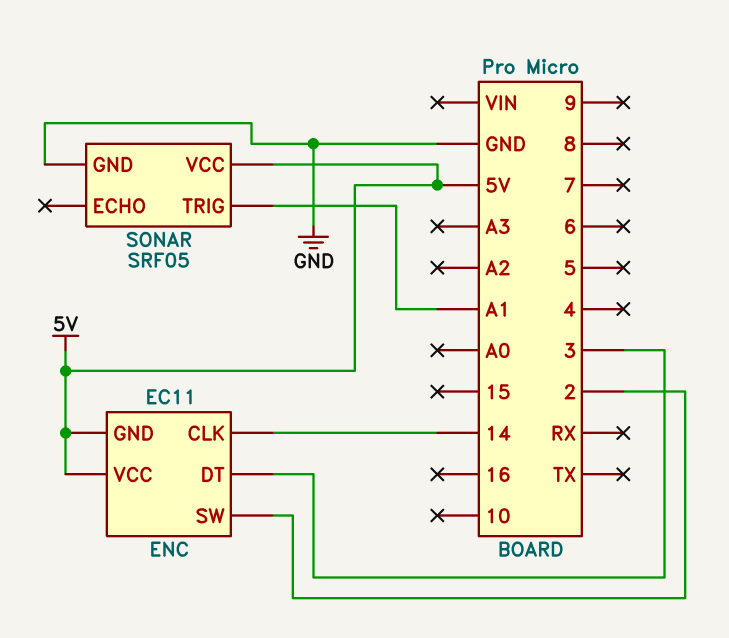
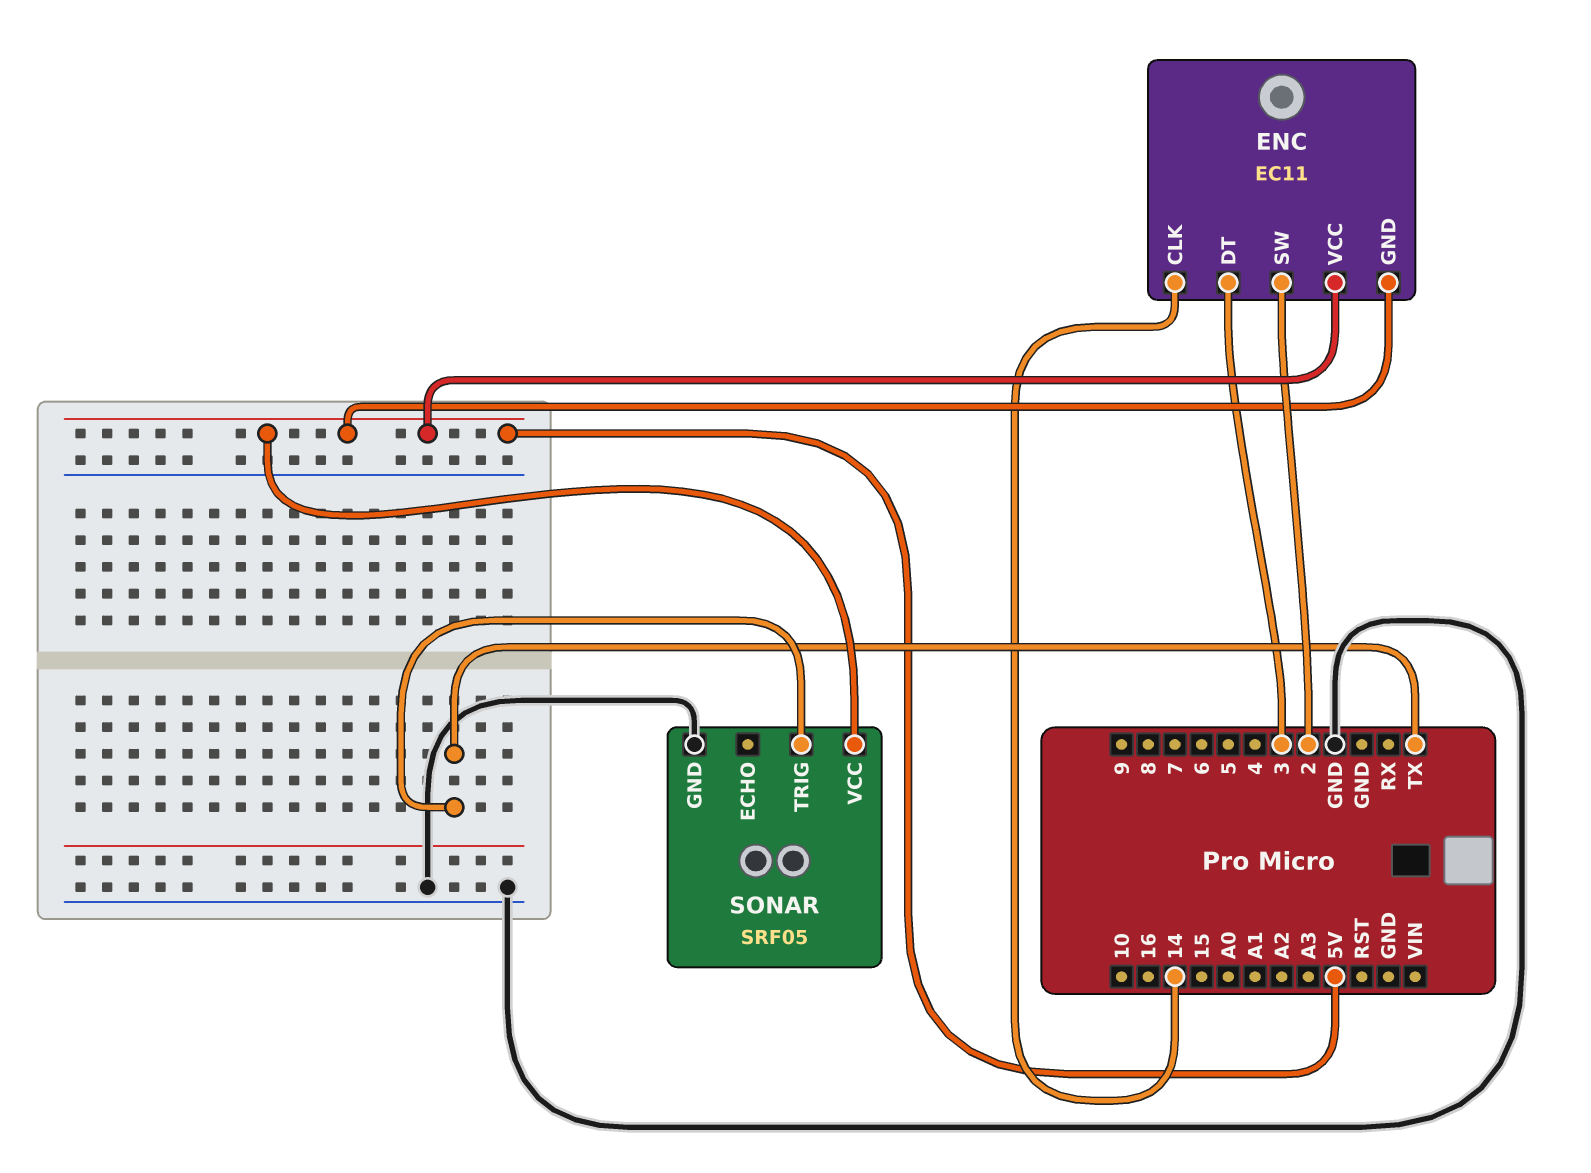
SONAR pin TRIG: A1 -> TX

